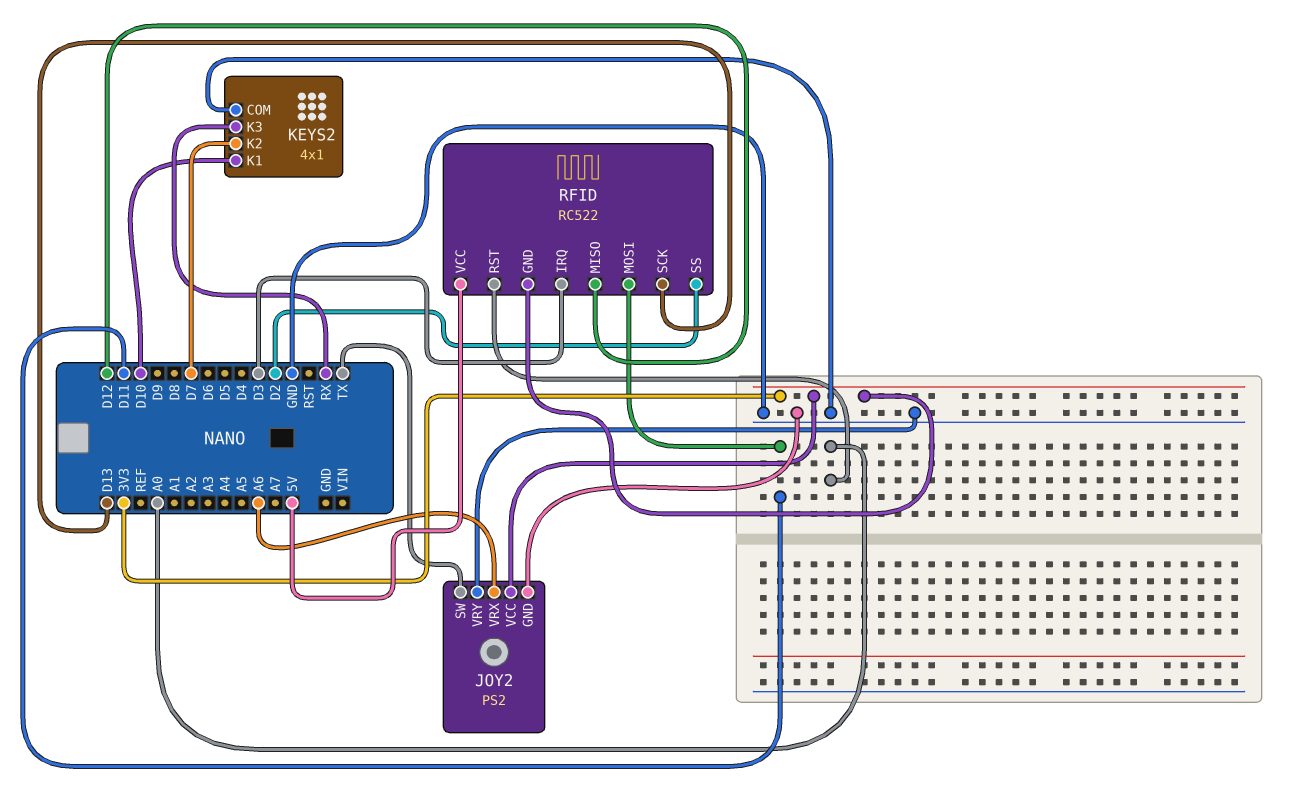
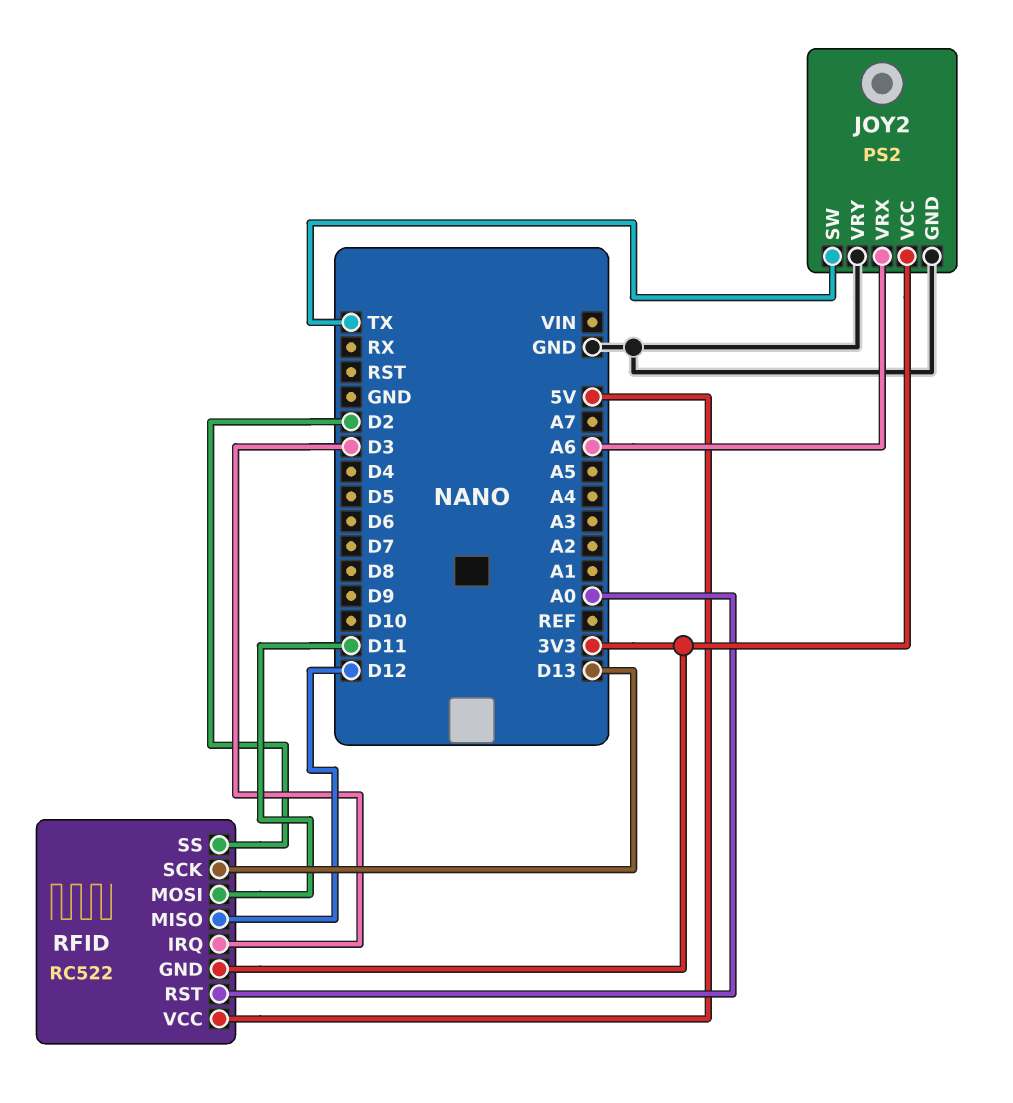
KEYS2: 4x1 -> none
KEYS2 pin COM: GND -> none
KEYS2 pin K1: D10 -> none
KEYS2 pin K2: D7 -> none
KEYS2 pin K3: RX -> none

